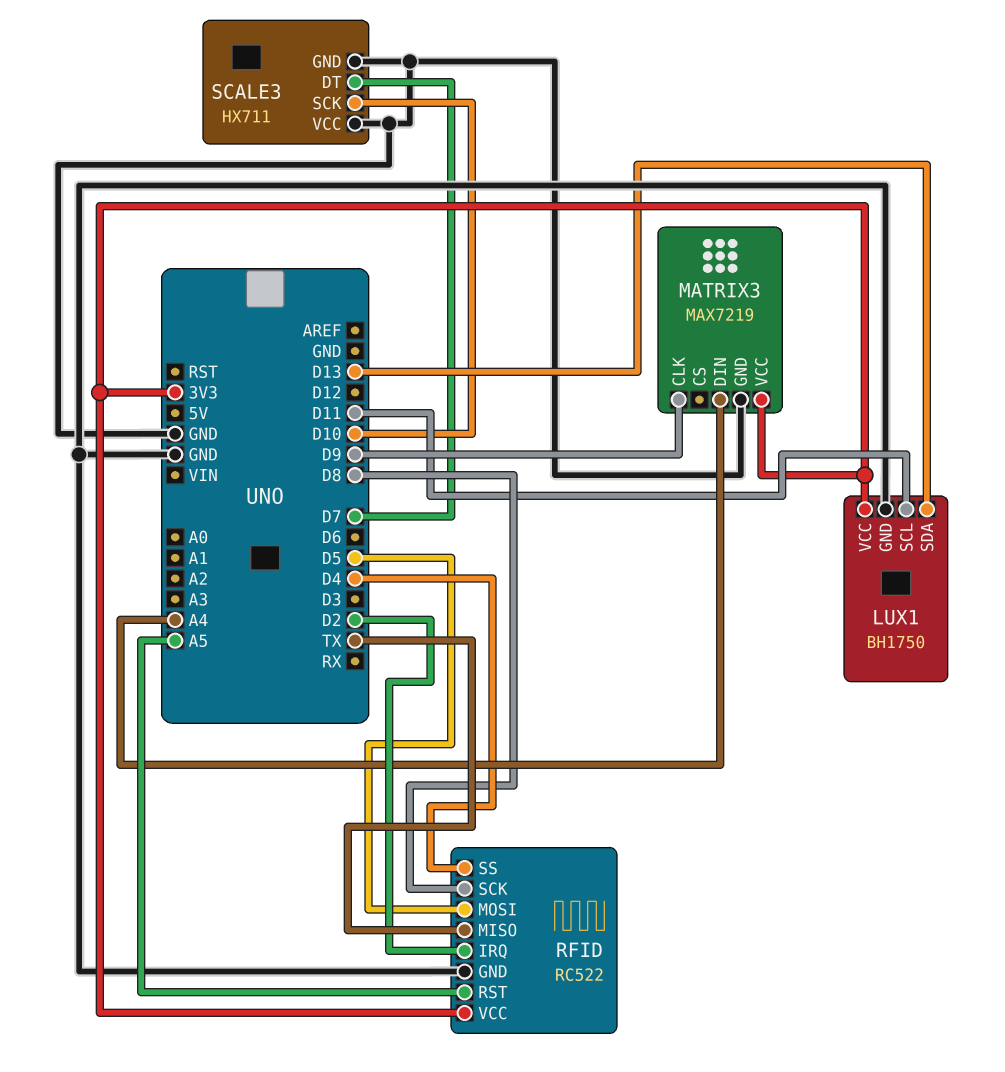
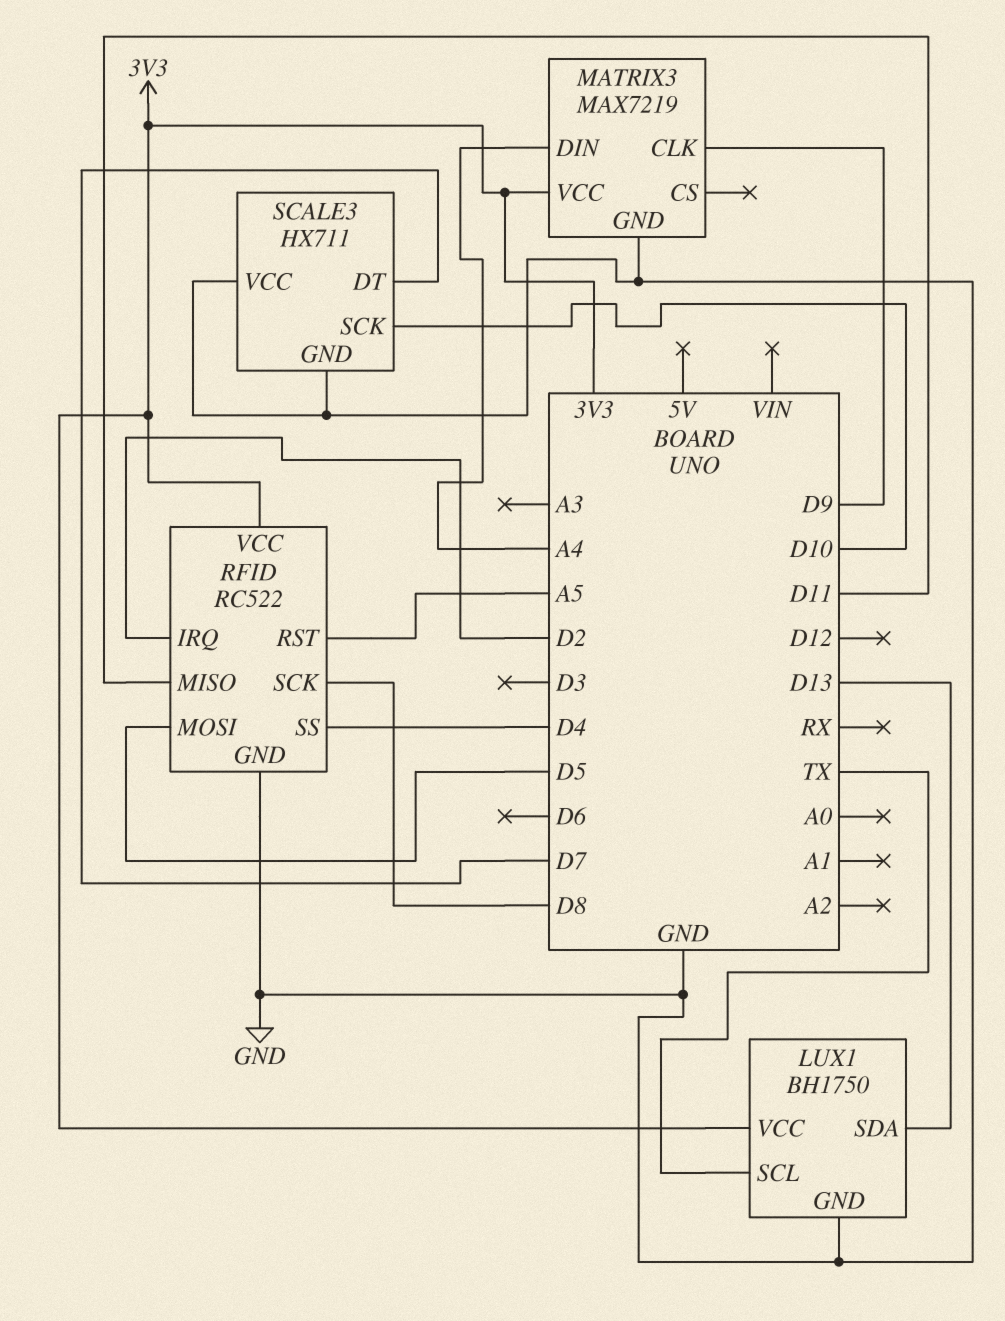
LUX1 pin SCL: D11 -> TX
RFID pin MISO: TX -> D11

